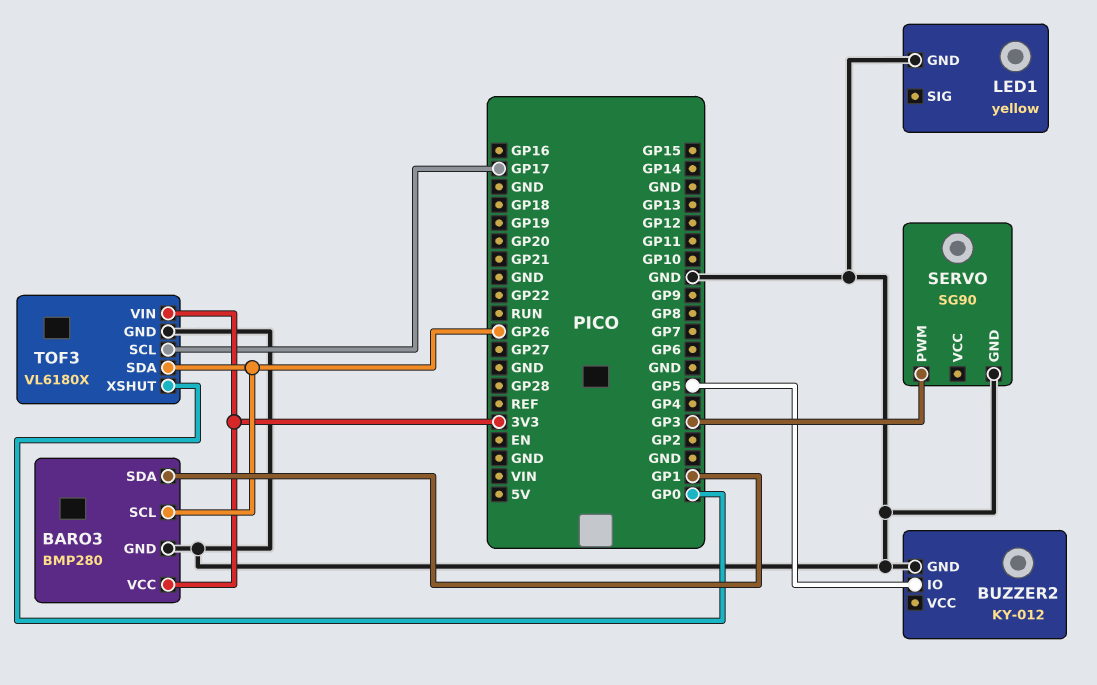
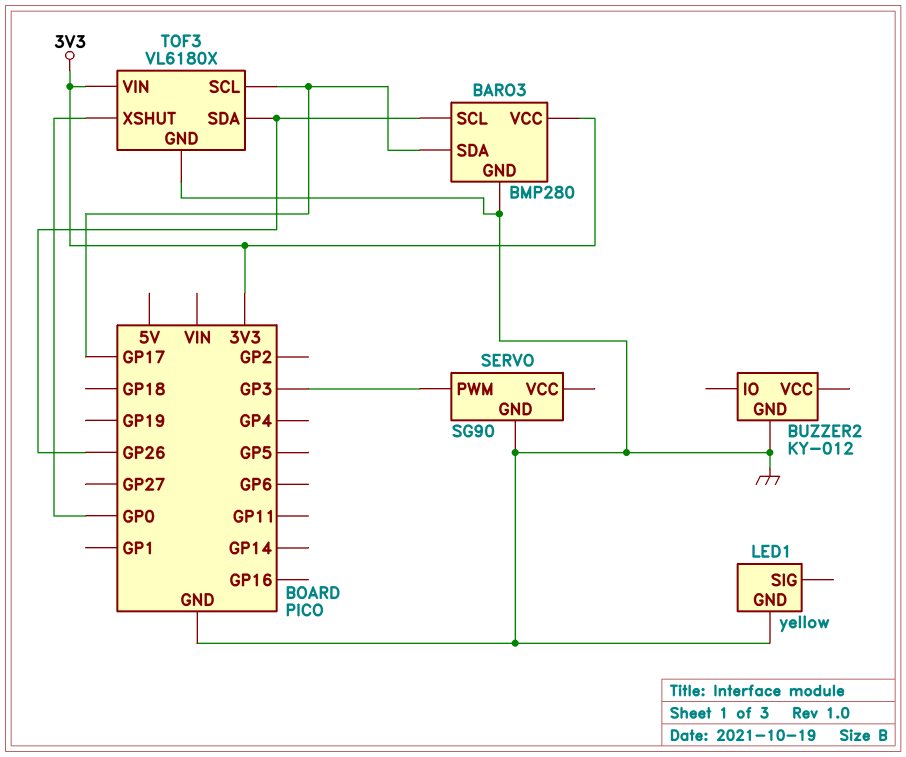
BARO3 pin SDA: GP1 -> GP17
BUZZER2 pin IO: GP5 -> none

